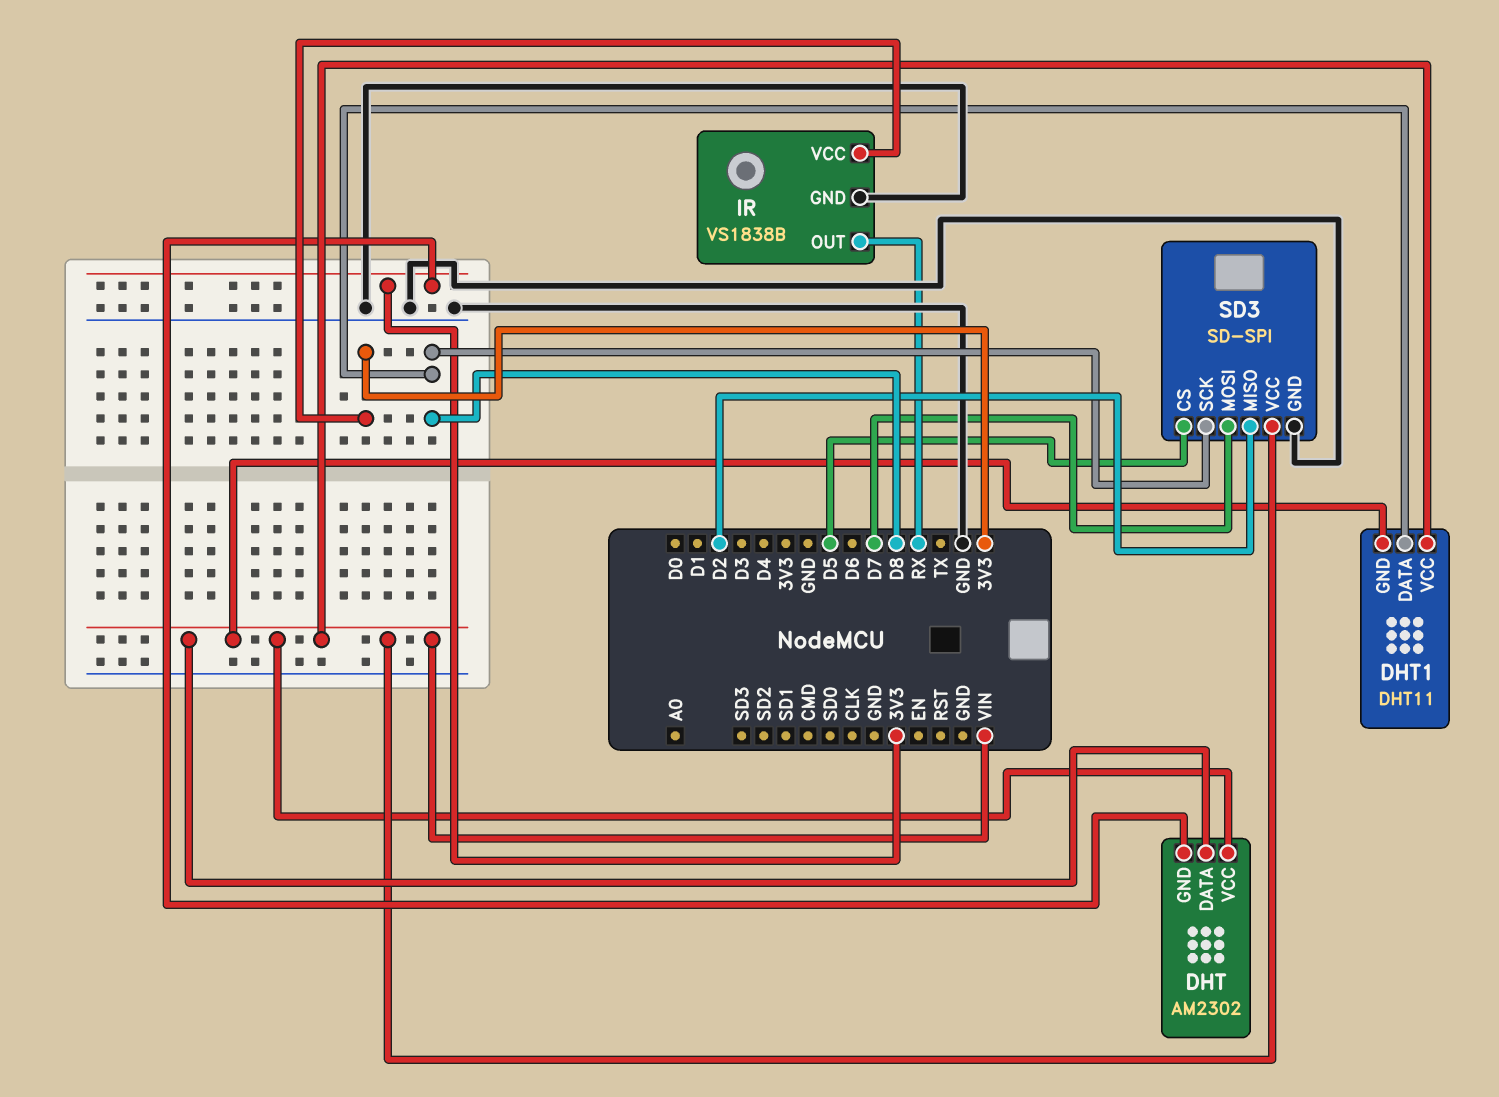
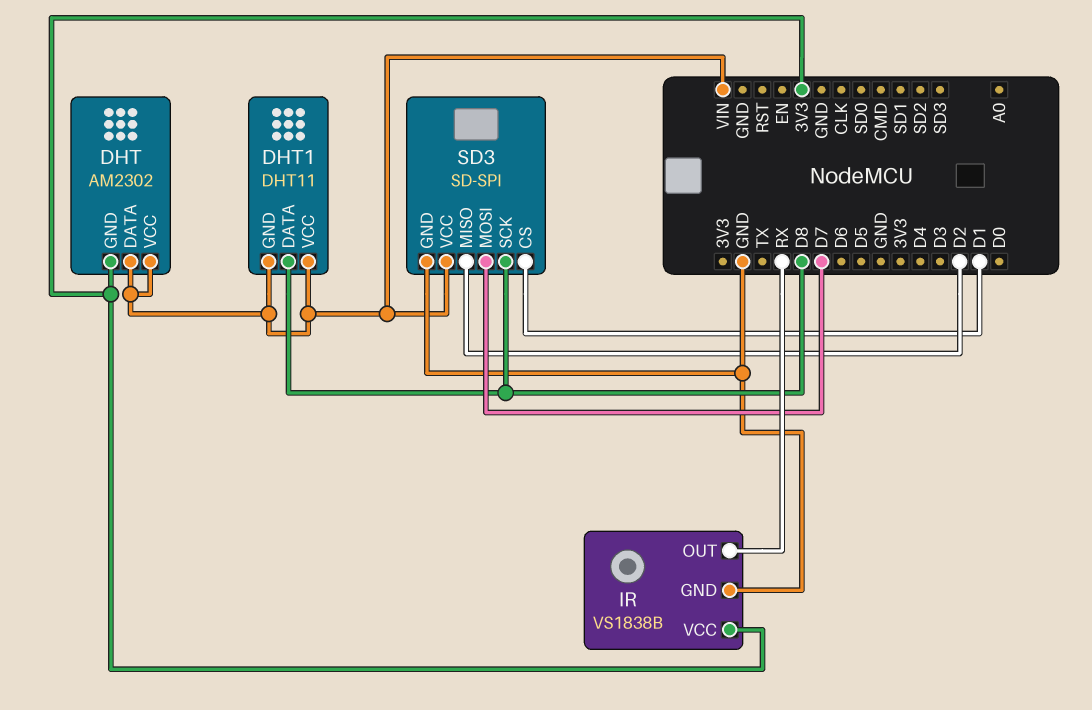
SD3 pin CS: D5 -> D1

